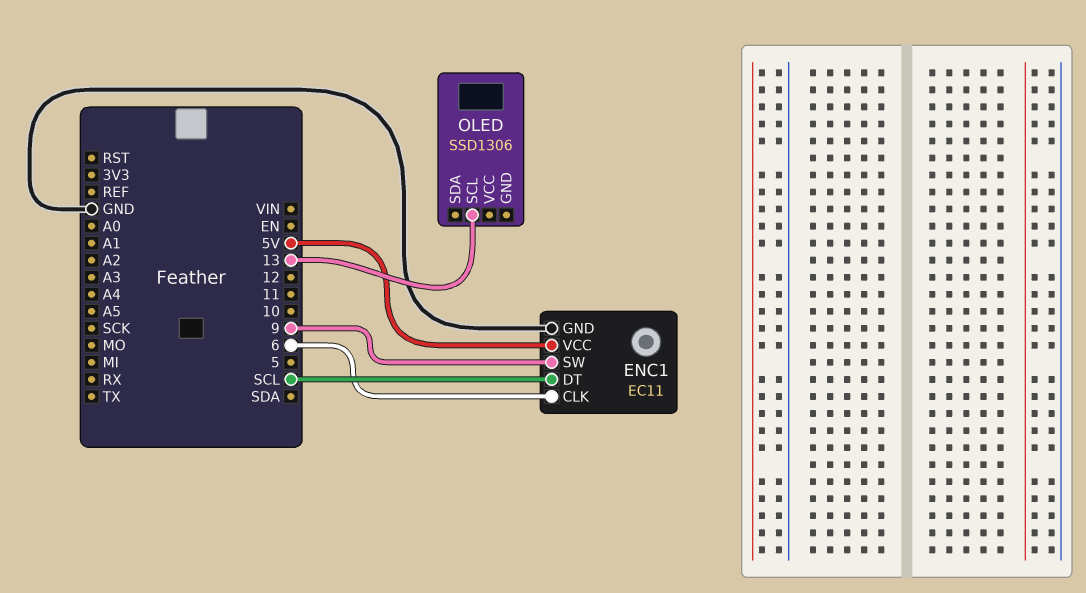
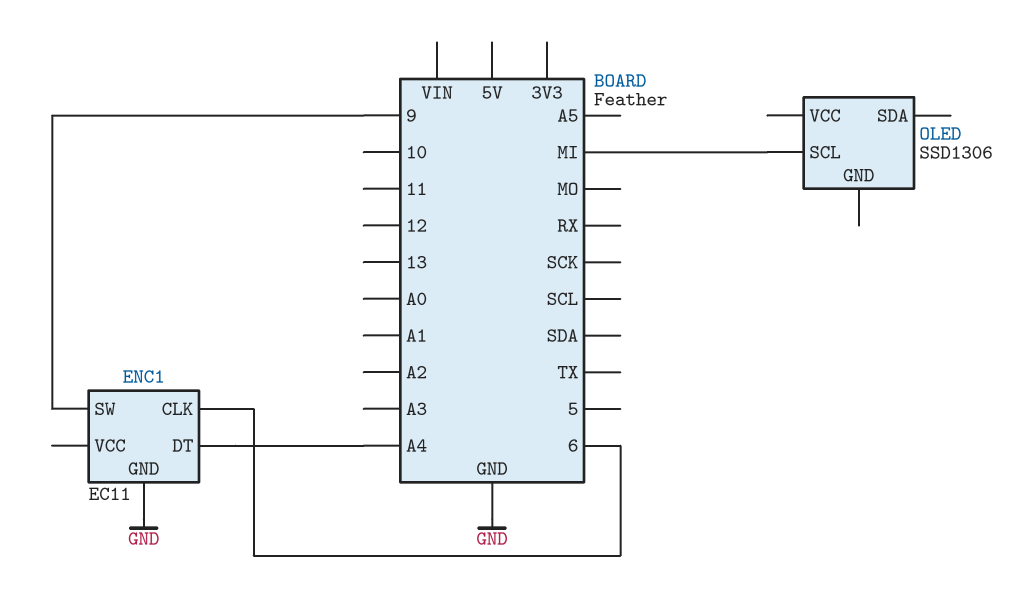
ENC1 pin DT: SCL -> A4
ENC1 pin VCC: 5V -> none
OLED pin SCL: 13 -> MI

